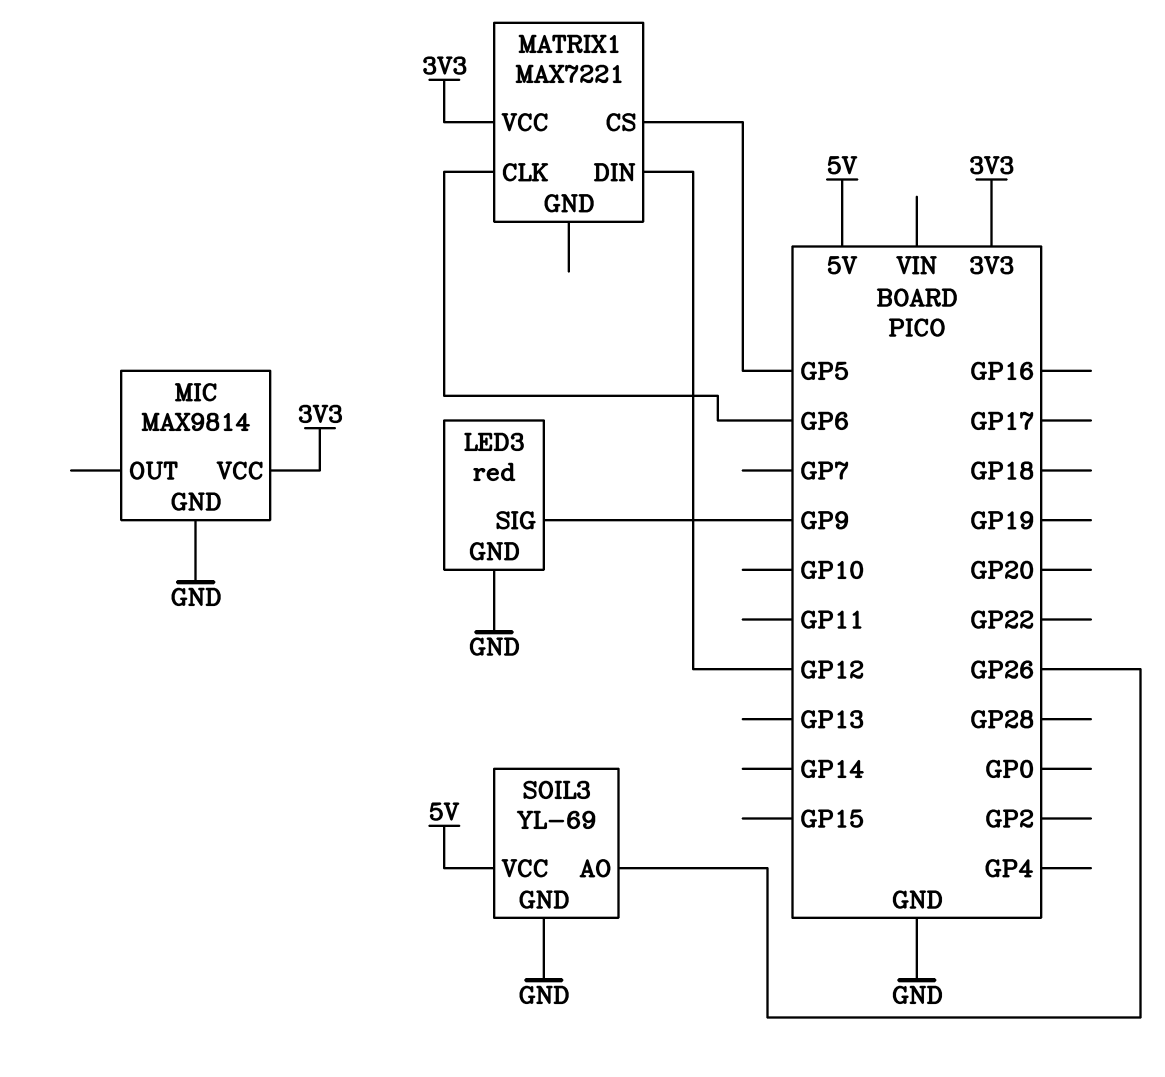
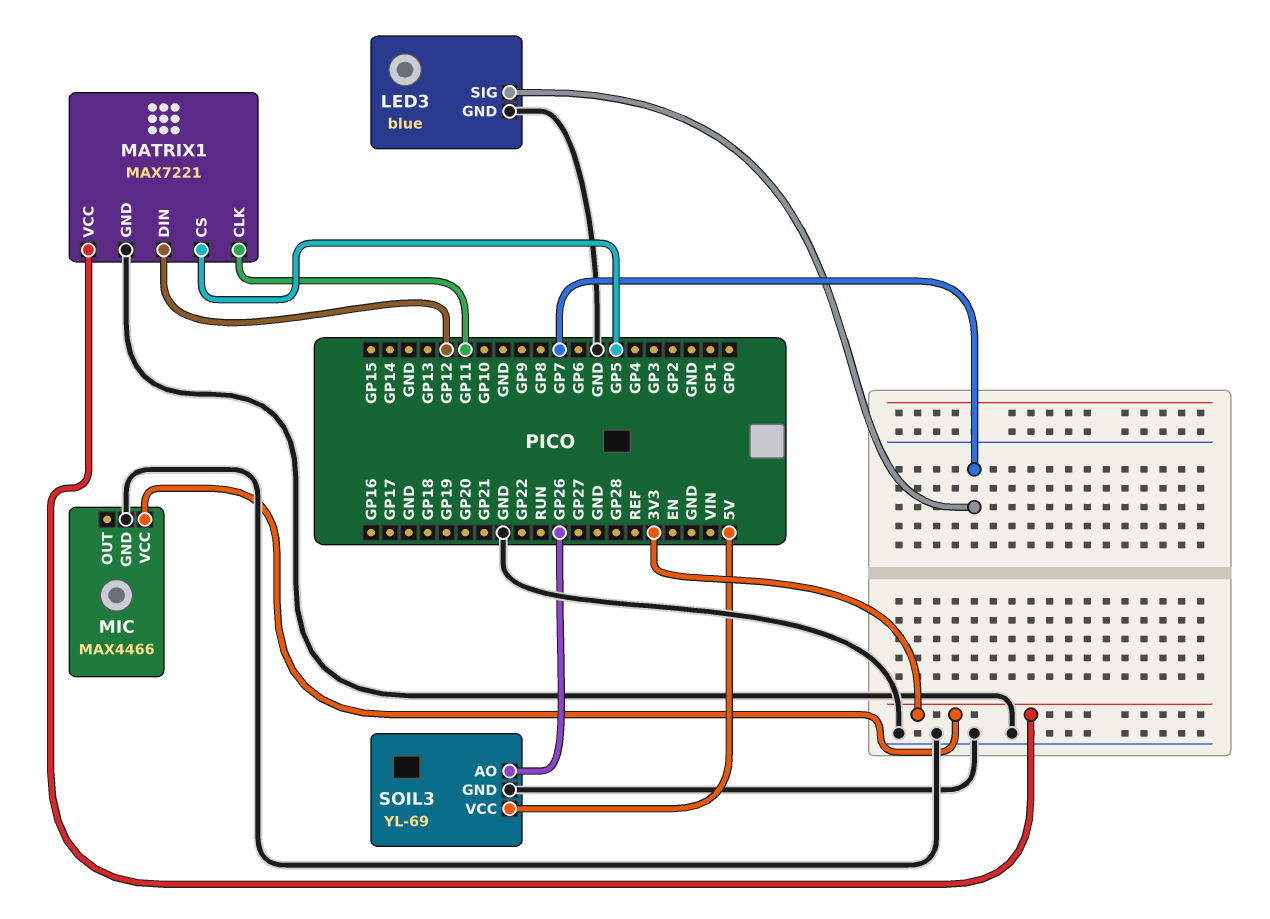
LED3: red -> blue
LED3 pin SIG: GP9 -> GP7
MATRIX1 pin CLK: GP6 -> GP11
MATRIX1 pin GND: none -> GND
MIC: MAX9814 -> MAX4466

